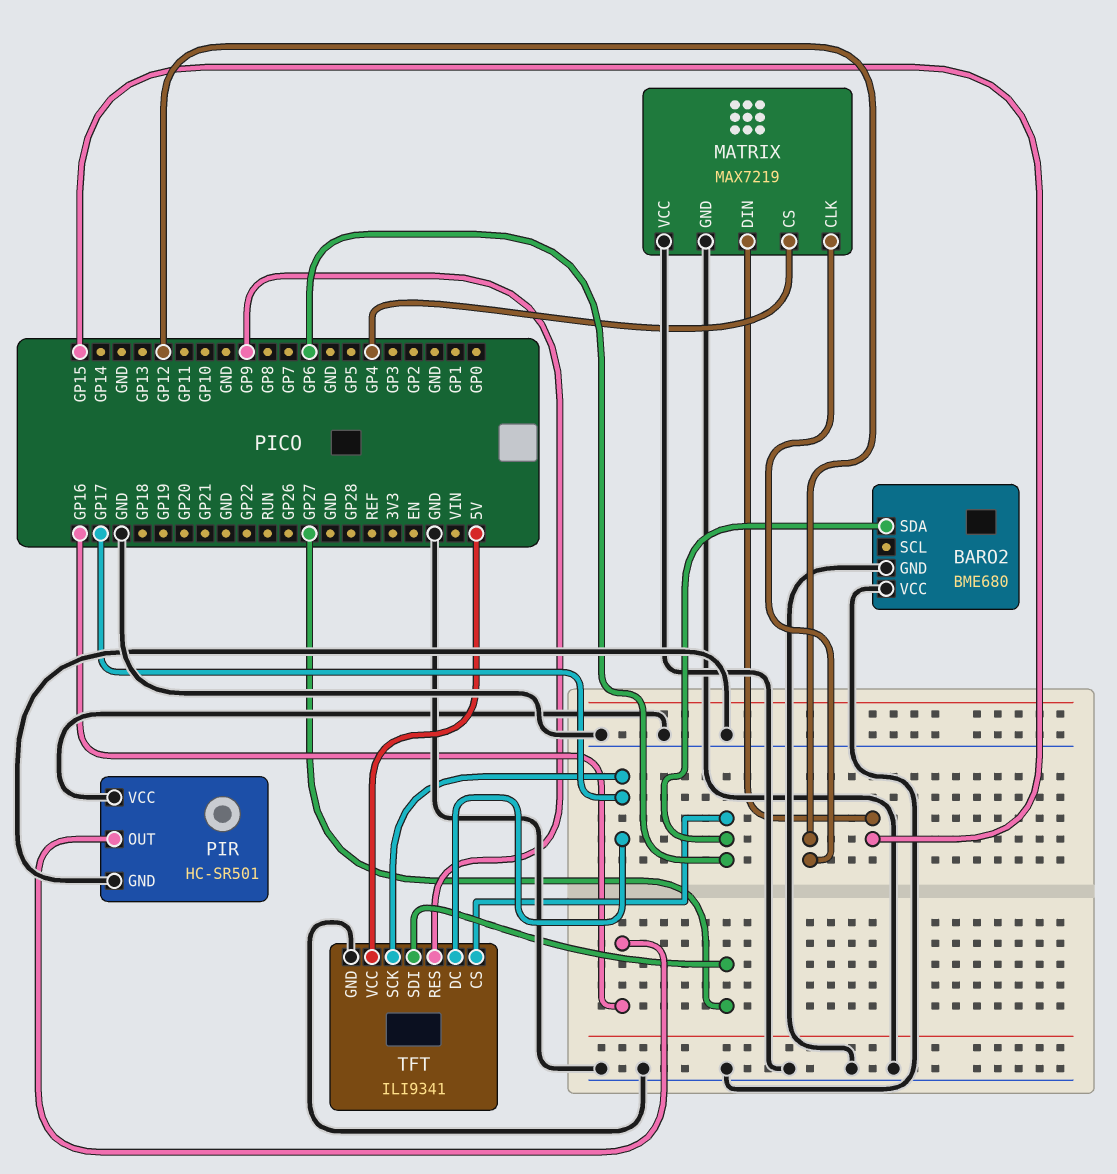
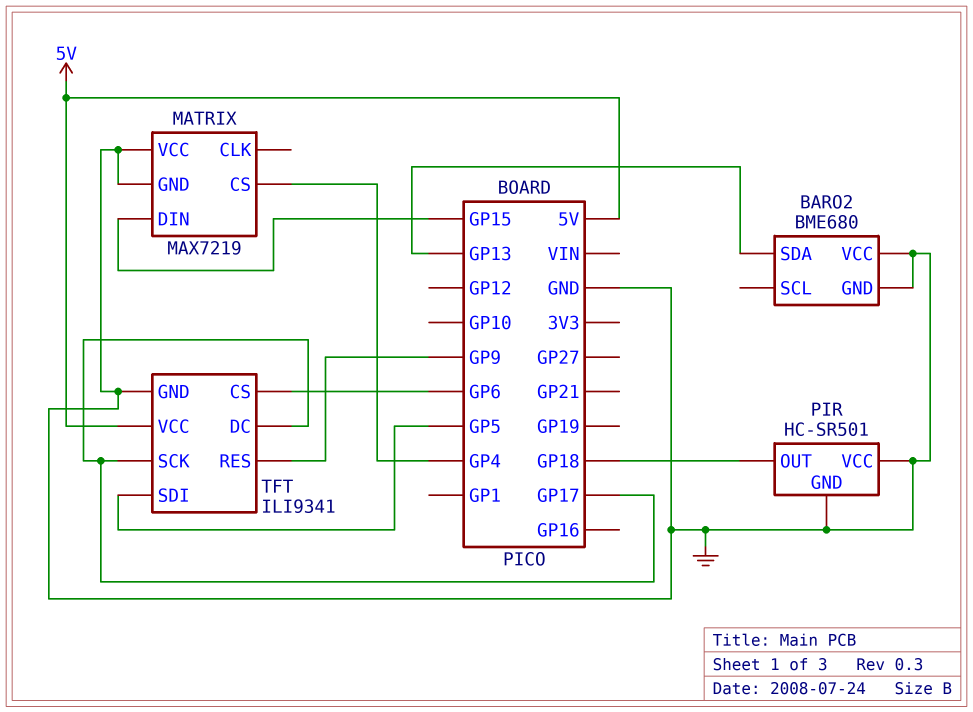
BARO2 pin SDA: GP6 -> GP13
MATRIX pin CLK: GP12 -> none
PIR pin OUT: GP16 -> GP18
TFT pin SDI: GP27 -> GP5

